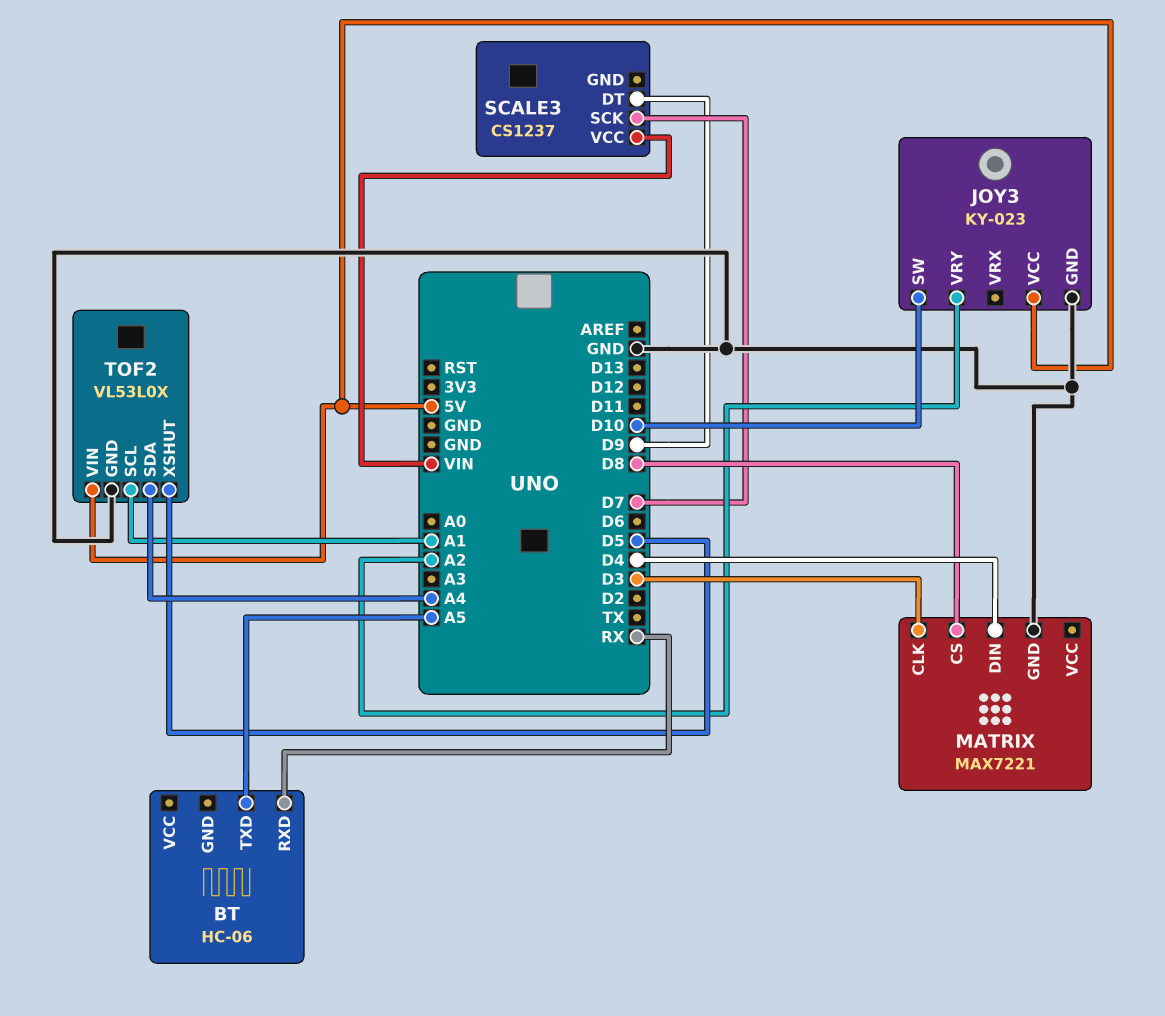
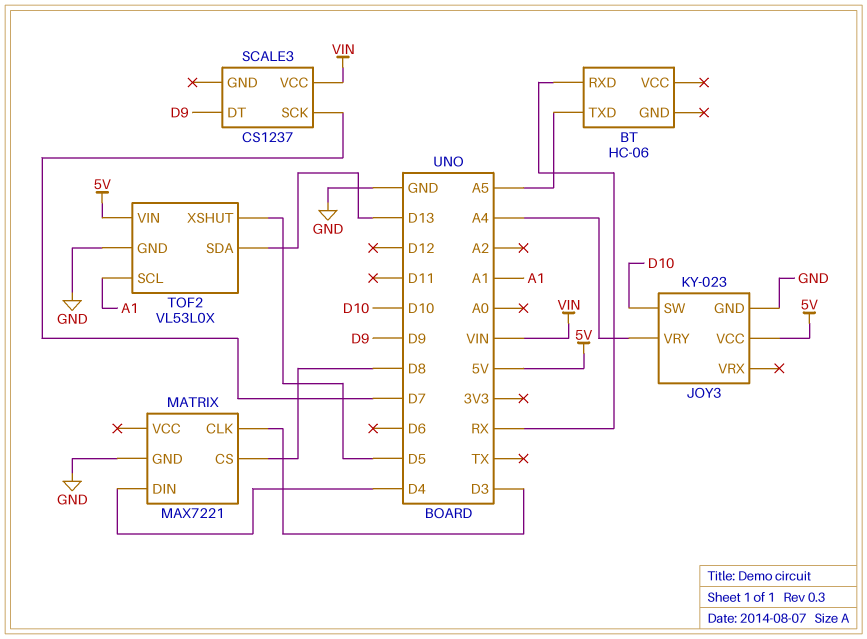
JOY3 pin VRY: A2 -> A4
TOF2 pin SDA: A4 -> D13

